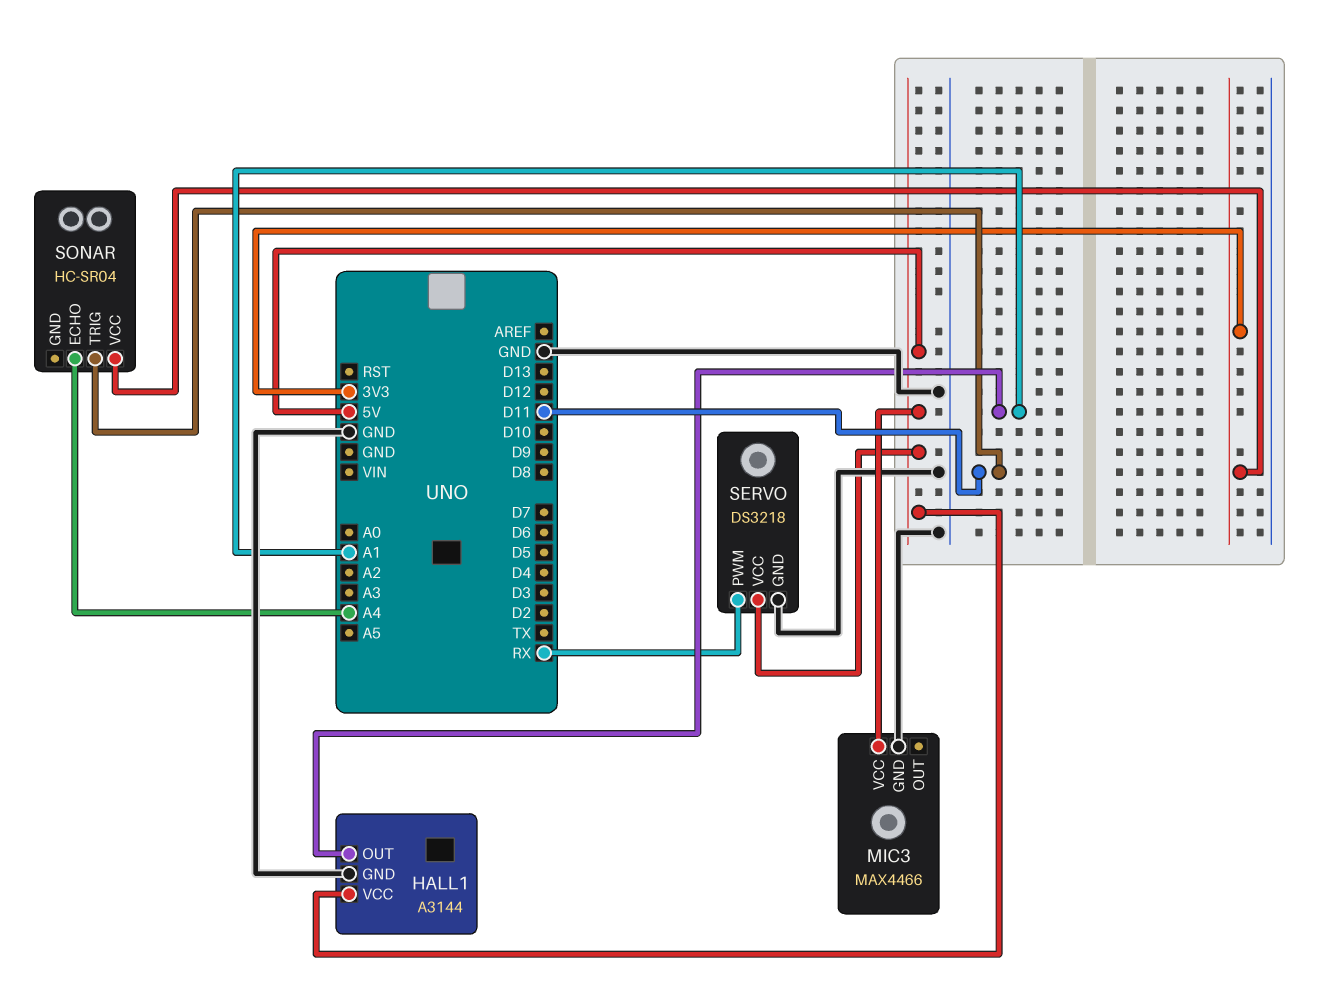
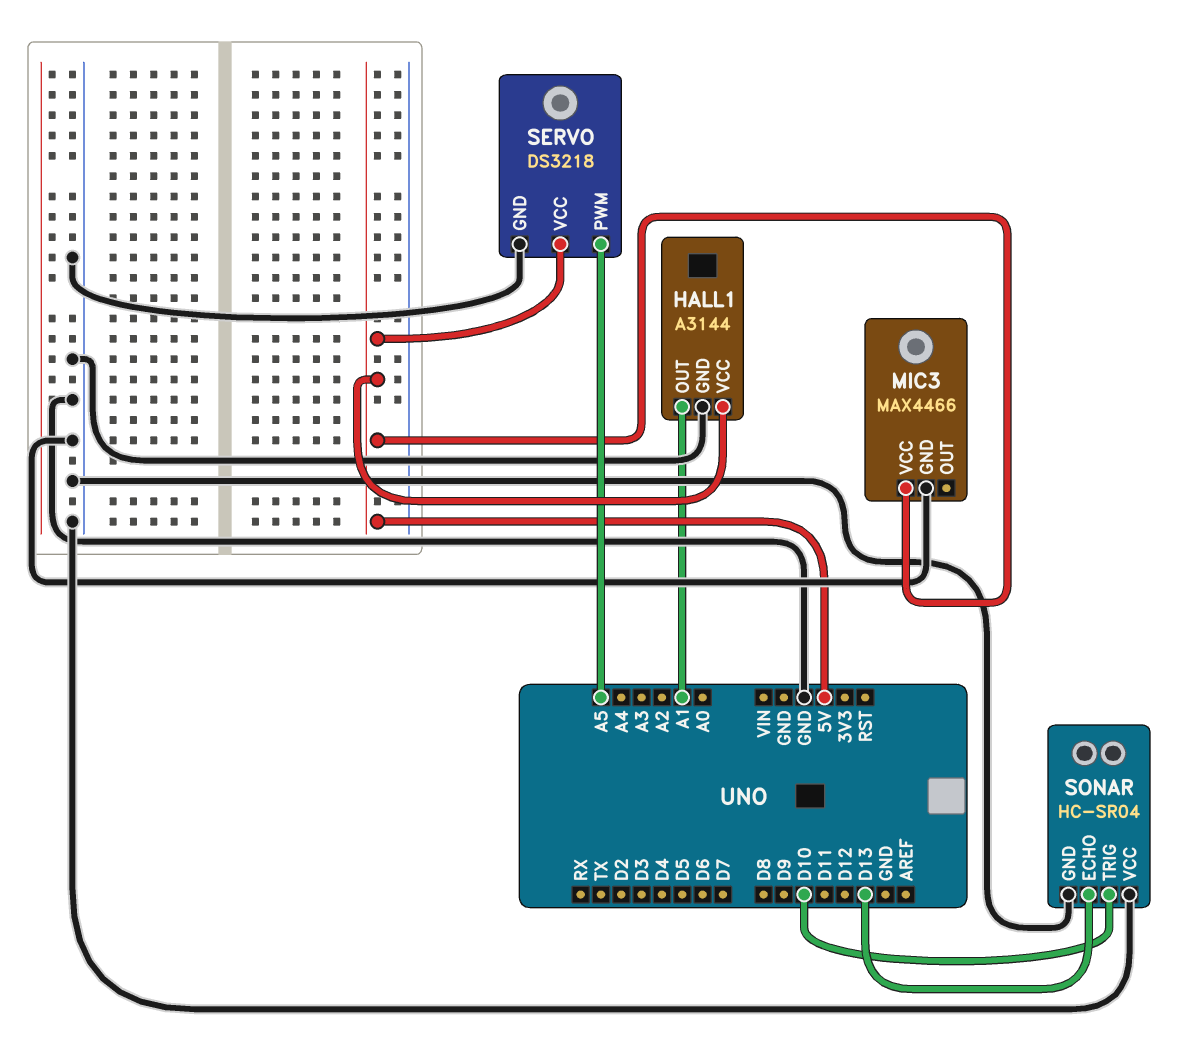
SERVO pin PWM: RX -> A5
SONAR pin ECHO: A4 -> D13
SONAR pin GND: none -> GND
SONAR pin TRIG: D11 -> D10
SONAR pin VCC: 3V3 -> GND

